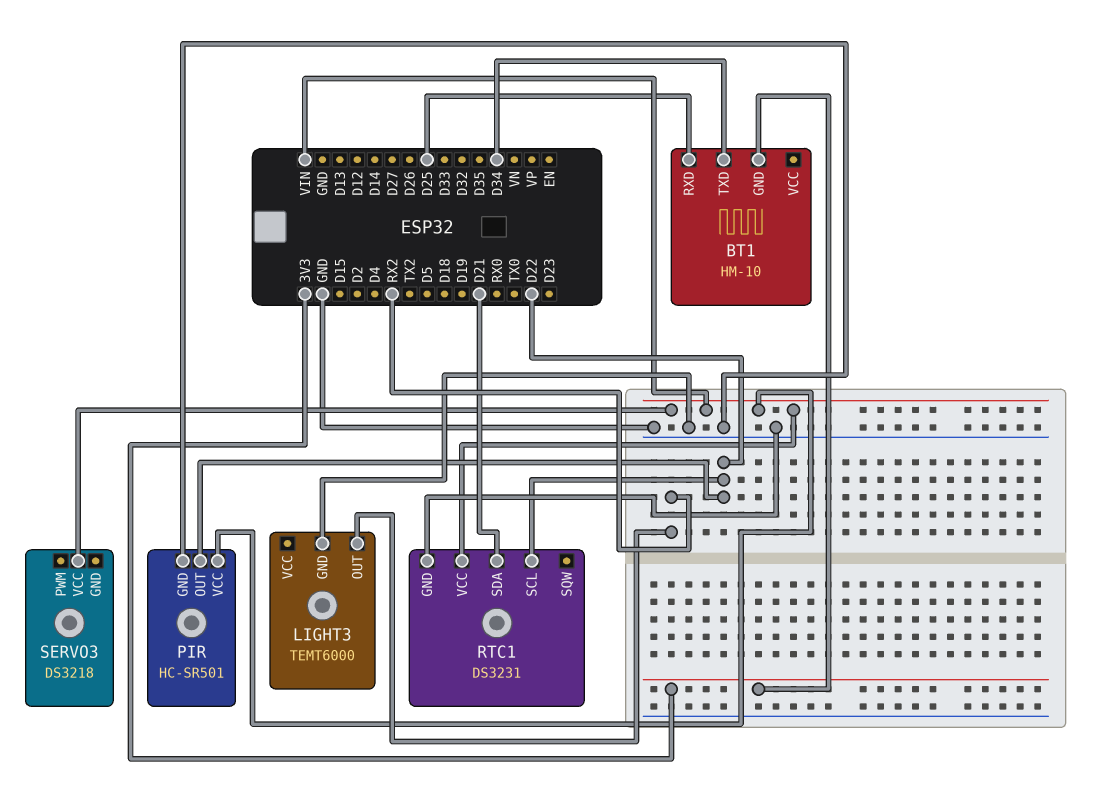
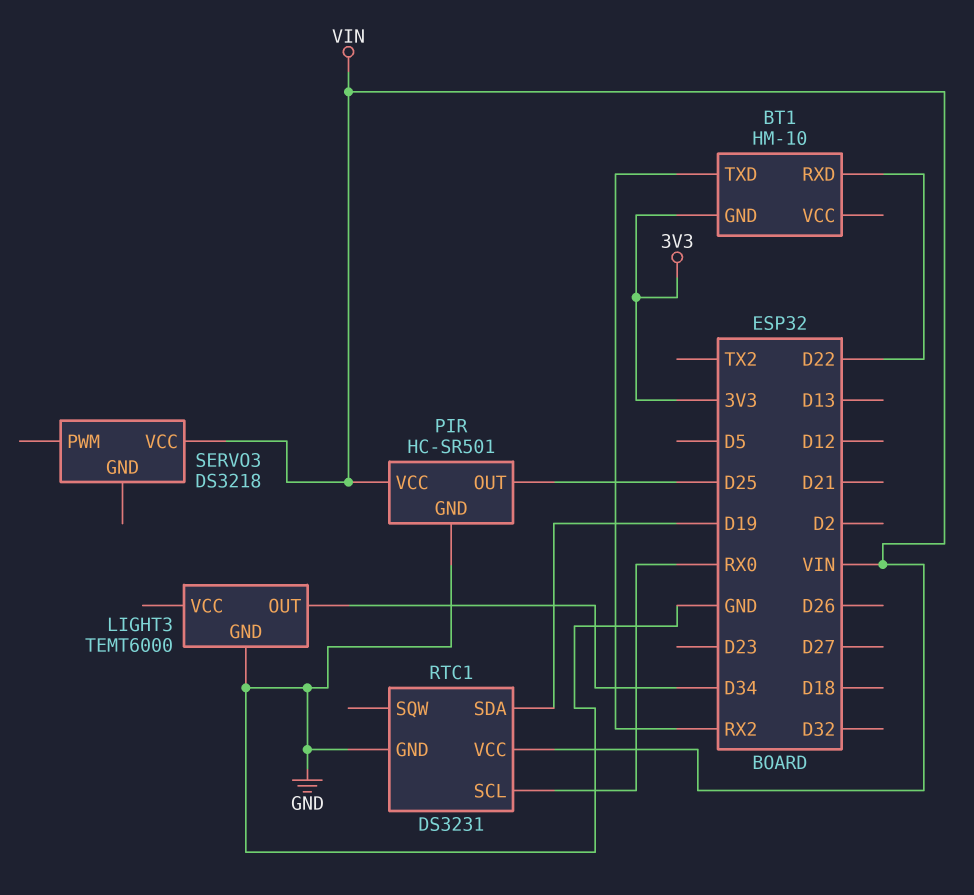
BT1 pin RXD: D25 -> D22
BT1 pin TXD: D34 -> RX2
LIGHT3 pin OUT: RX2 -> D34
PIR pin OUT: D22 -> D25
RTC1 pin SCL: D22 -> RX0
RTC1 pin SDA: D21 -> D19

